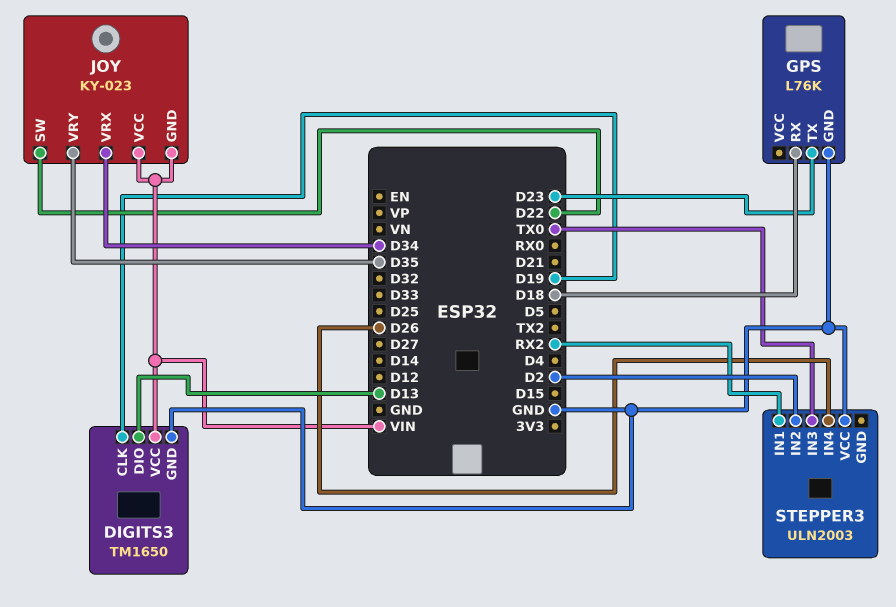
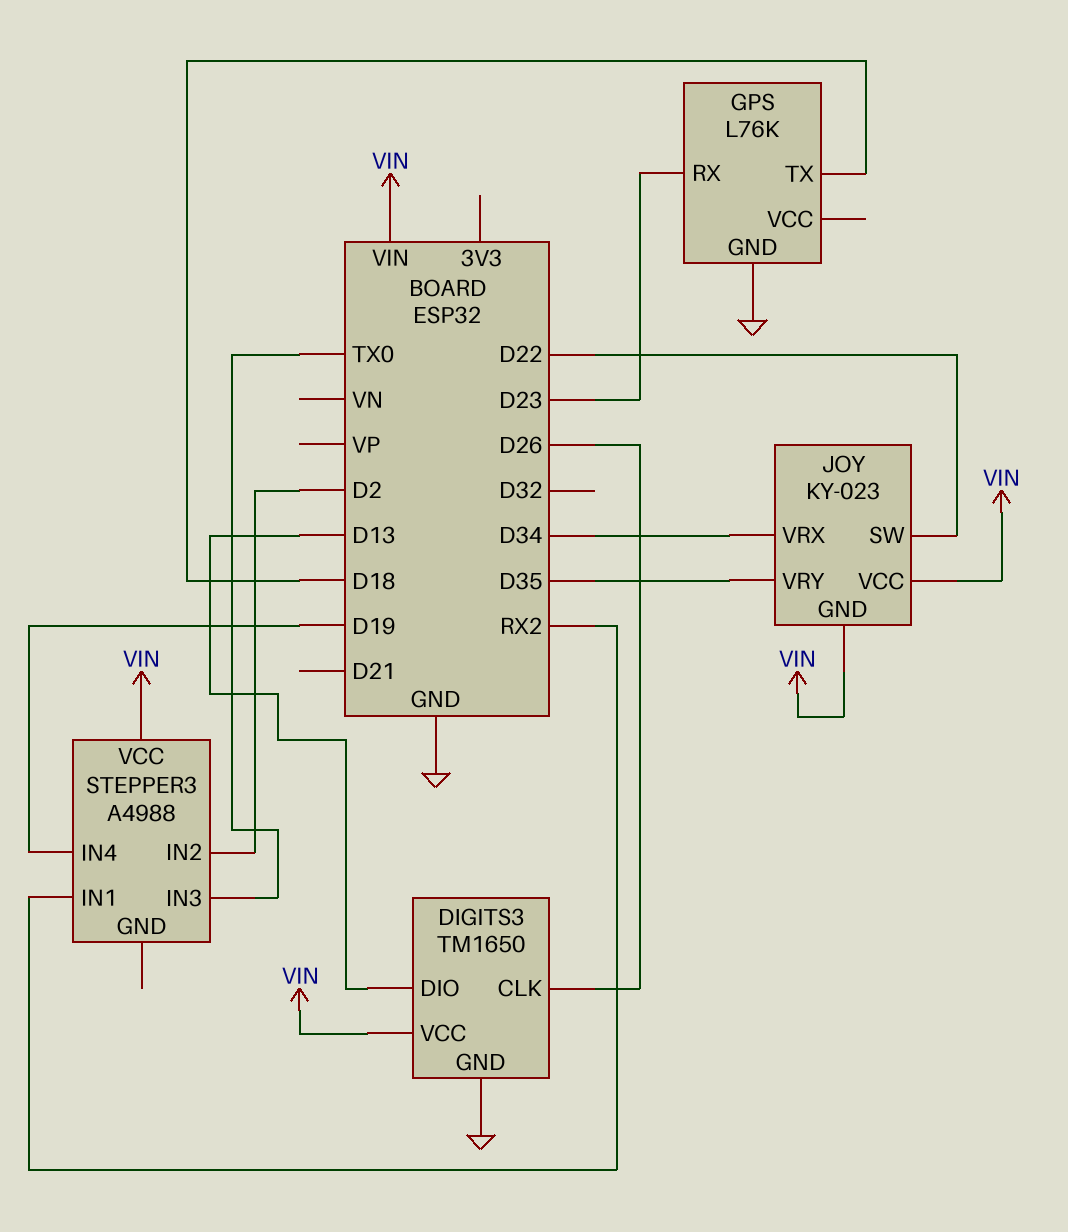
DIGITS3 pin CLK: D19 -> D26
GPS pin RX: D18 -> D23
GPS pin TX: D23 -> D18
STEPPER3: ULN2003 -> A4988
STEPPER3 pin IN4: D26 -> D19
STEPPER3 pin VCC: GND -> VIN

